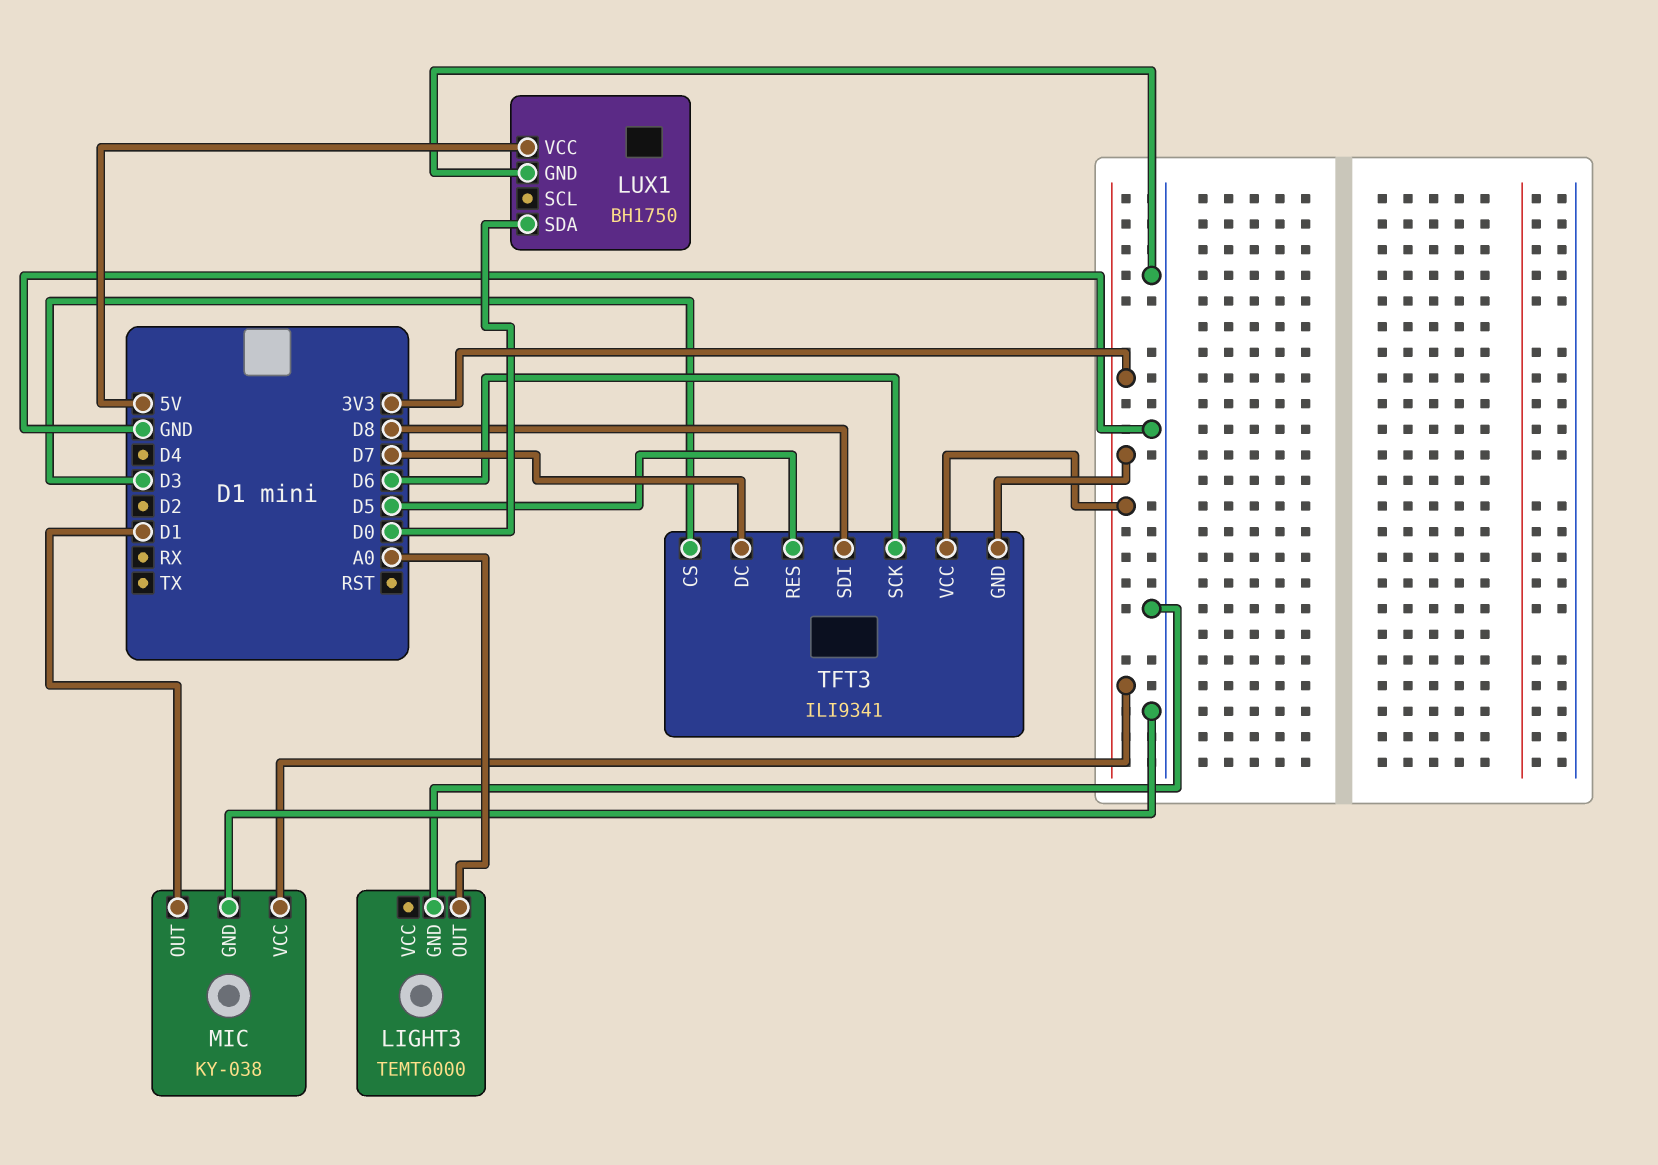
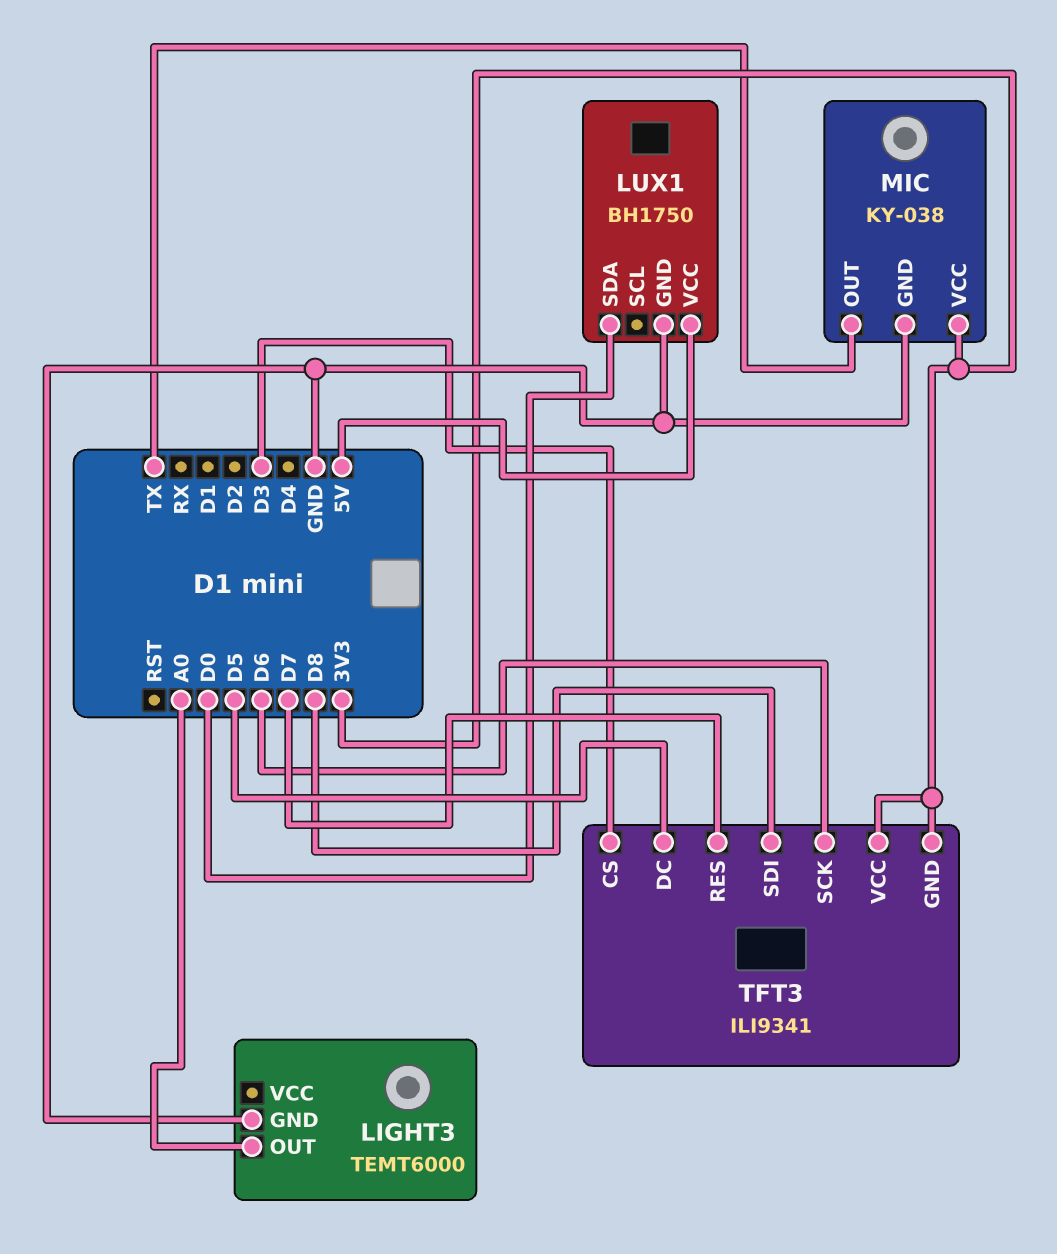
MIC pin OUT: D1 -> TX
TFT3 pin DC: D7 -> D5
TFT3 pin RES: D5 -> D7

